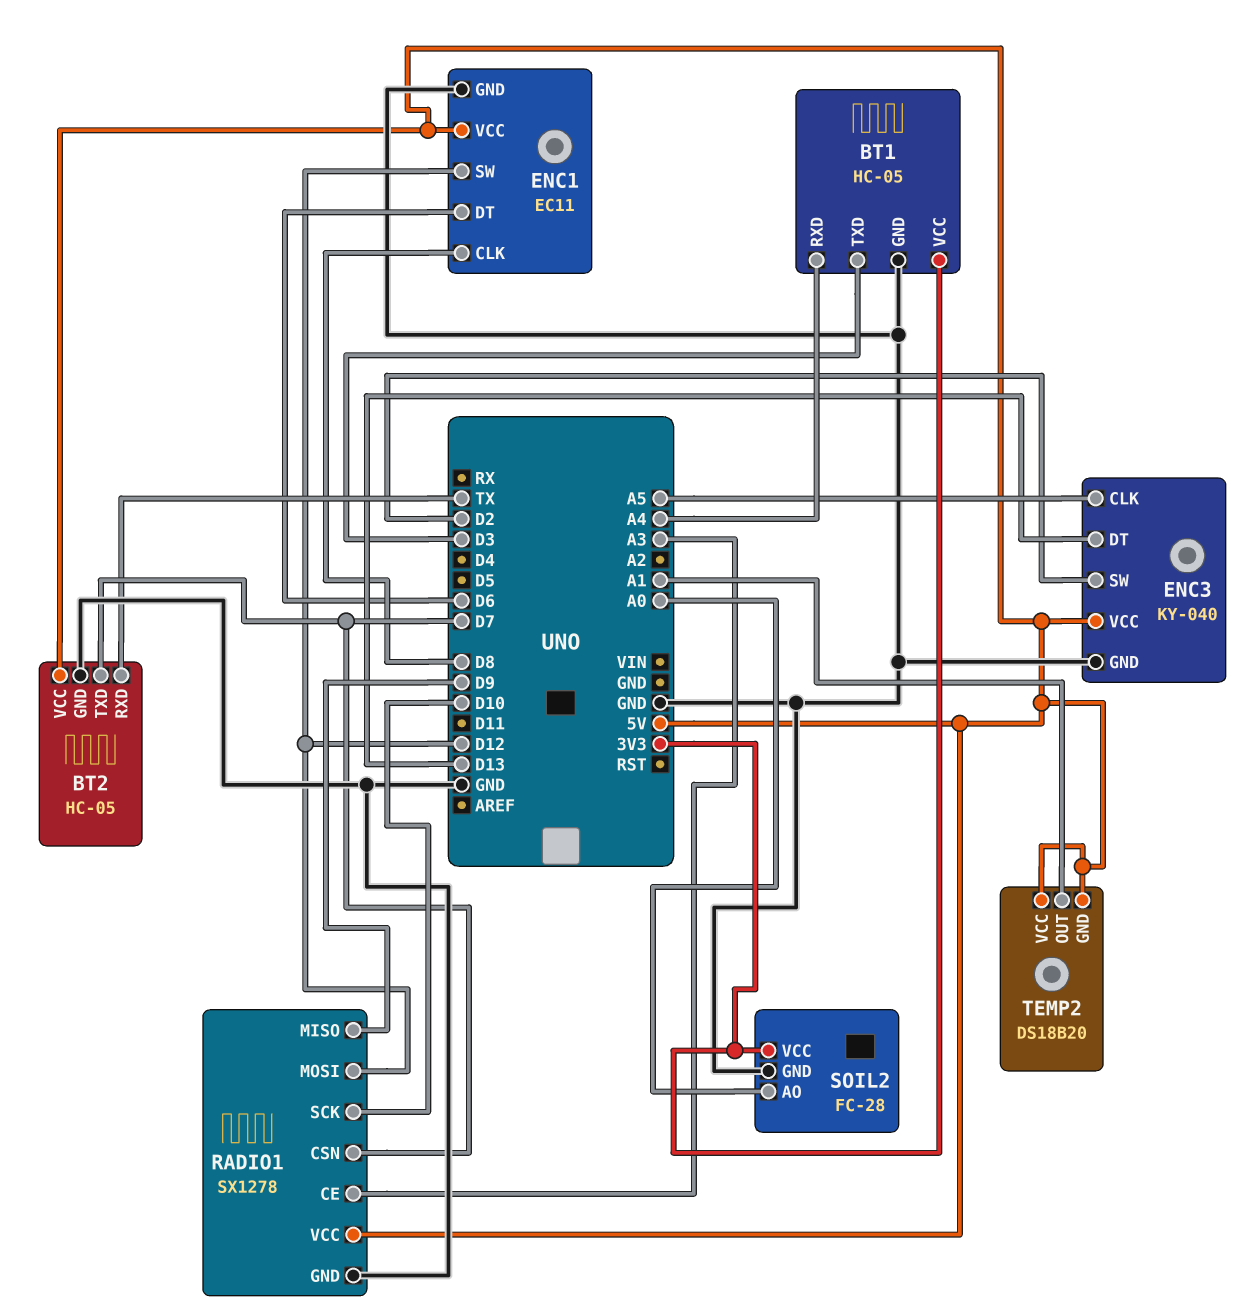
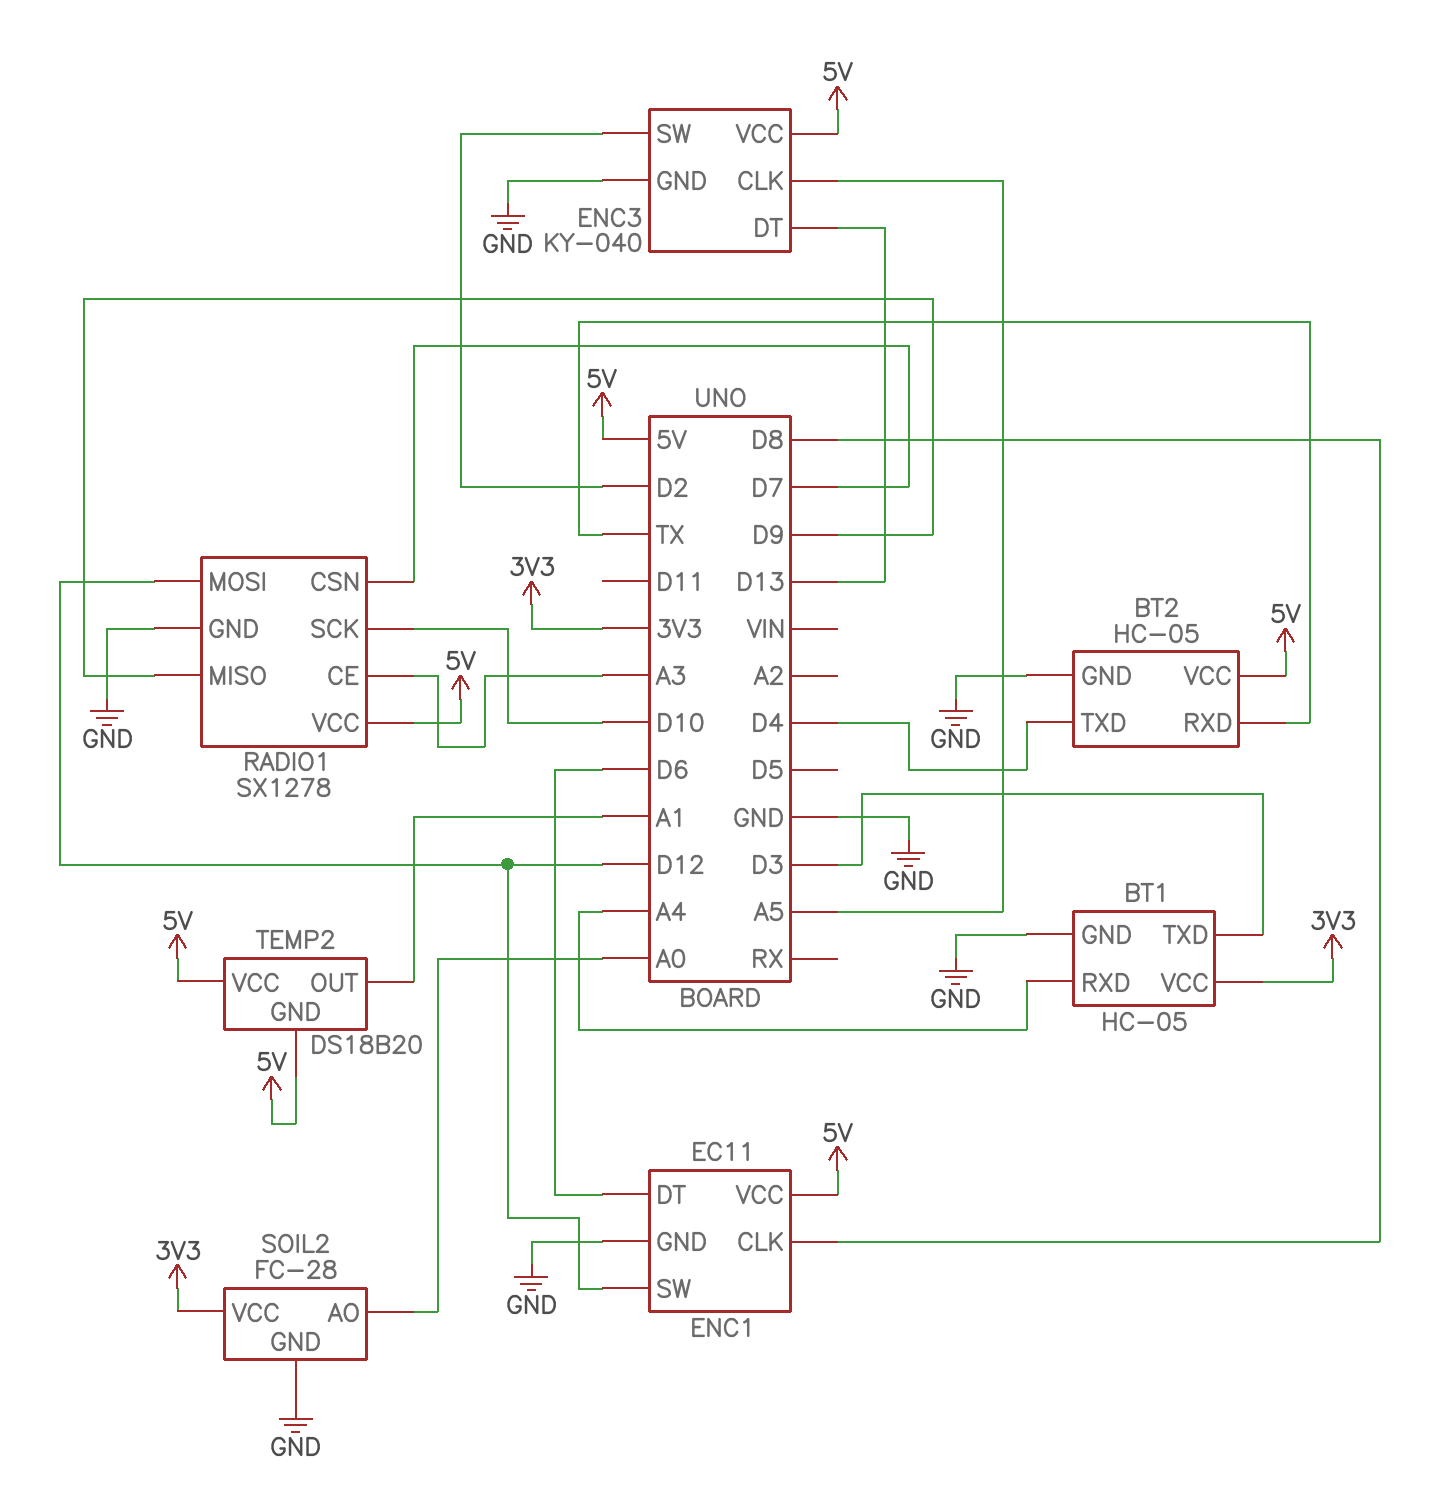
BT2 pin TXD: D7 -> D4

